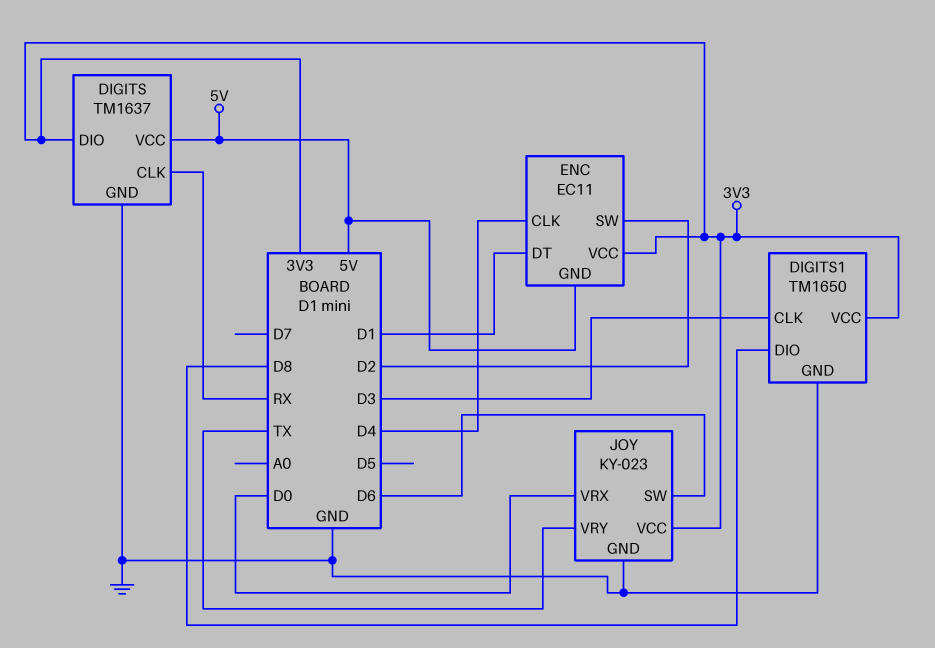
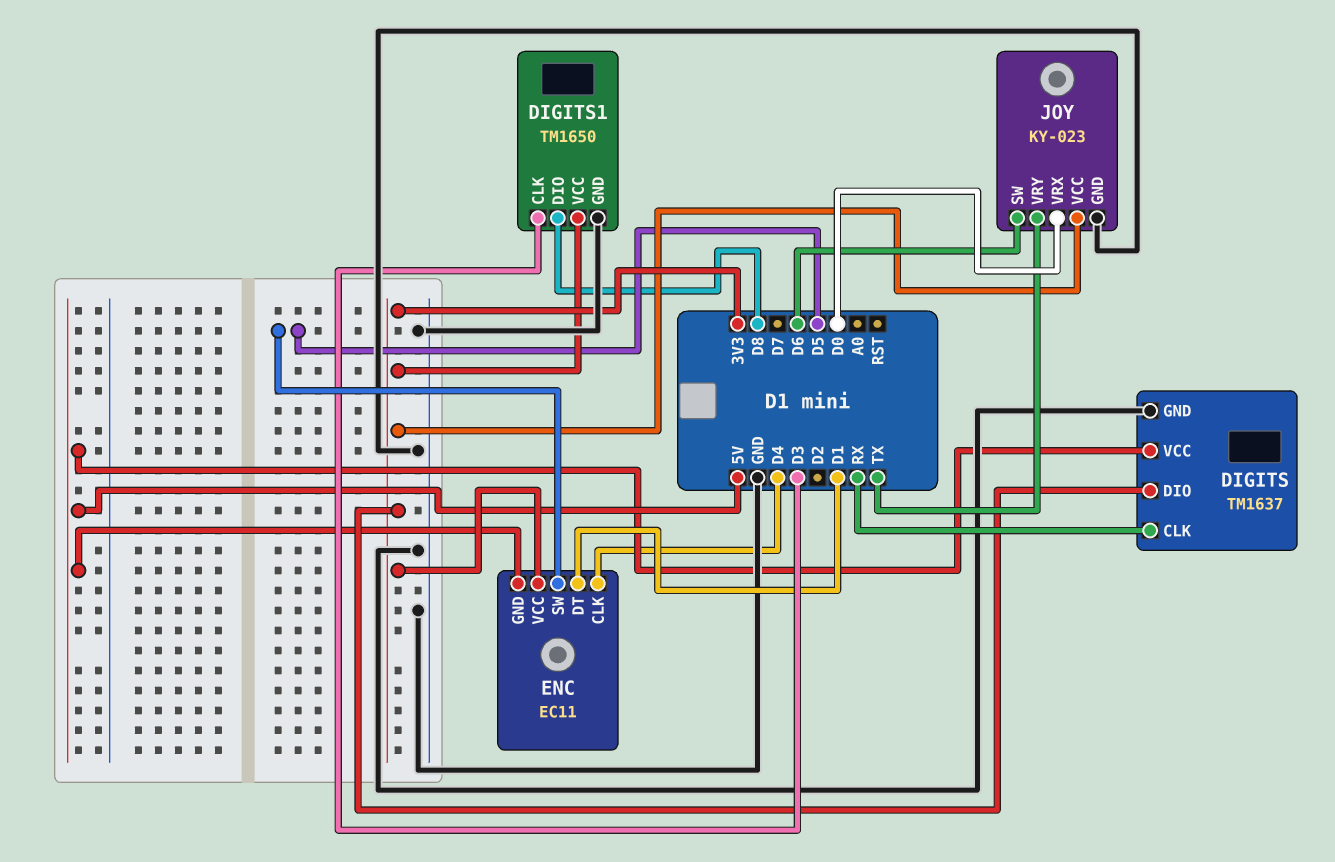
ENC pin SW: D2 -> D5

